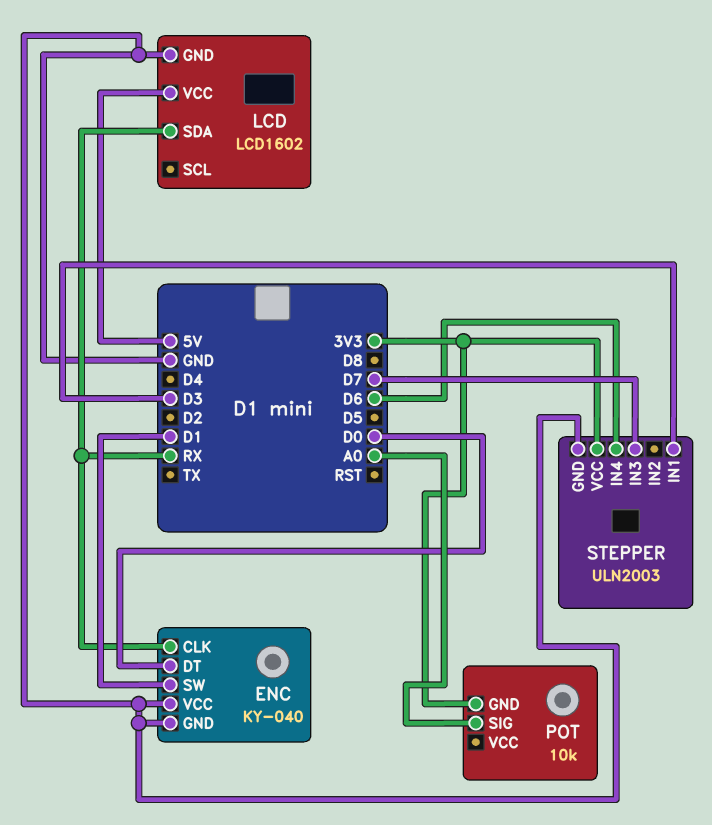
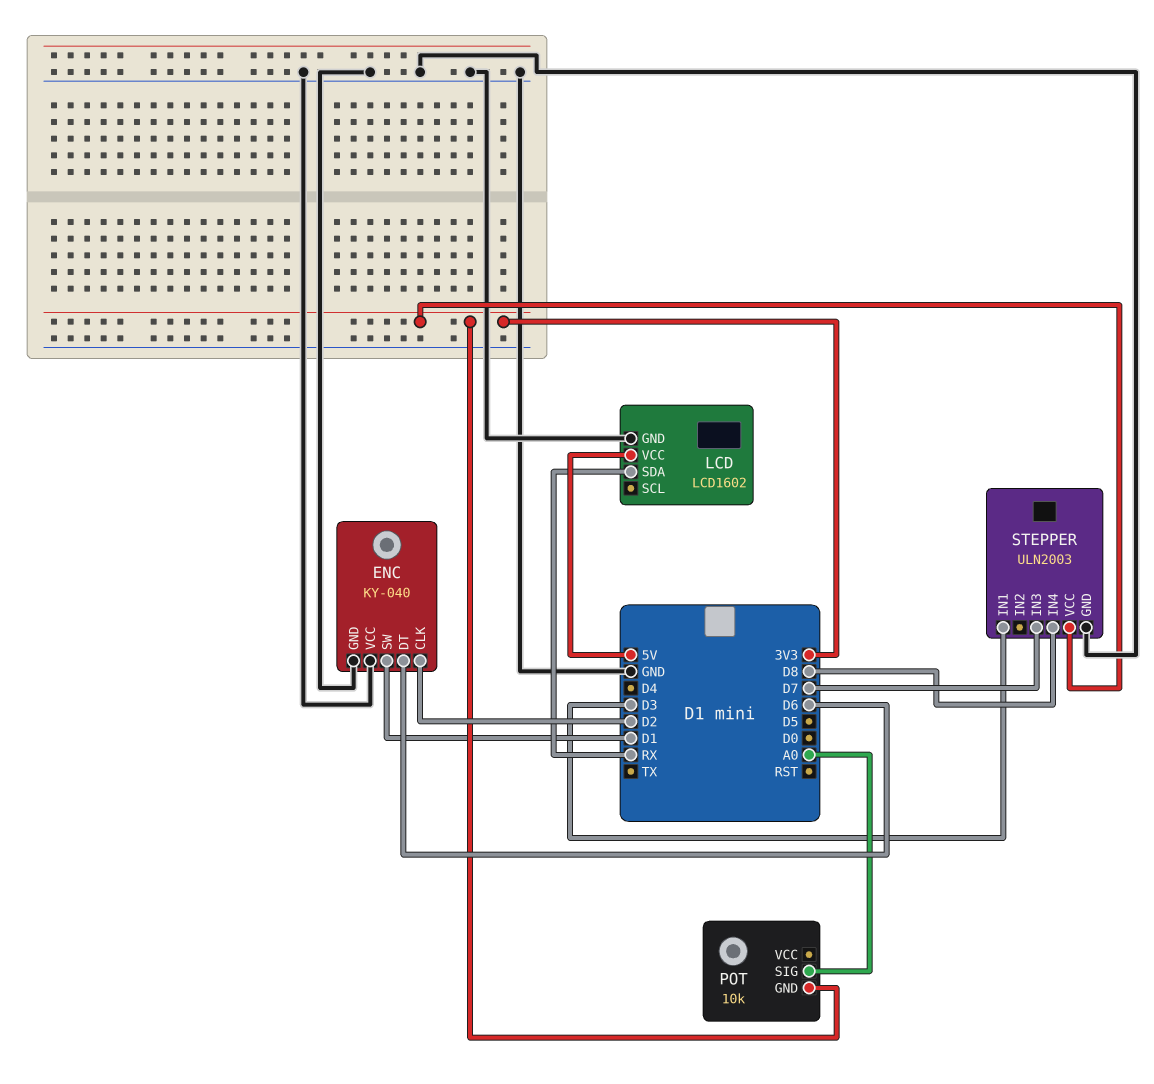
ENC pin CLK: RX -> D2
ENC pin DT: D0 -> D6
STEPPER pin IN4: D6 -> D8

